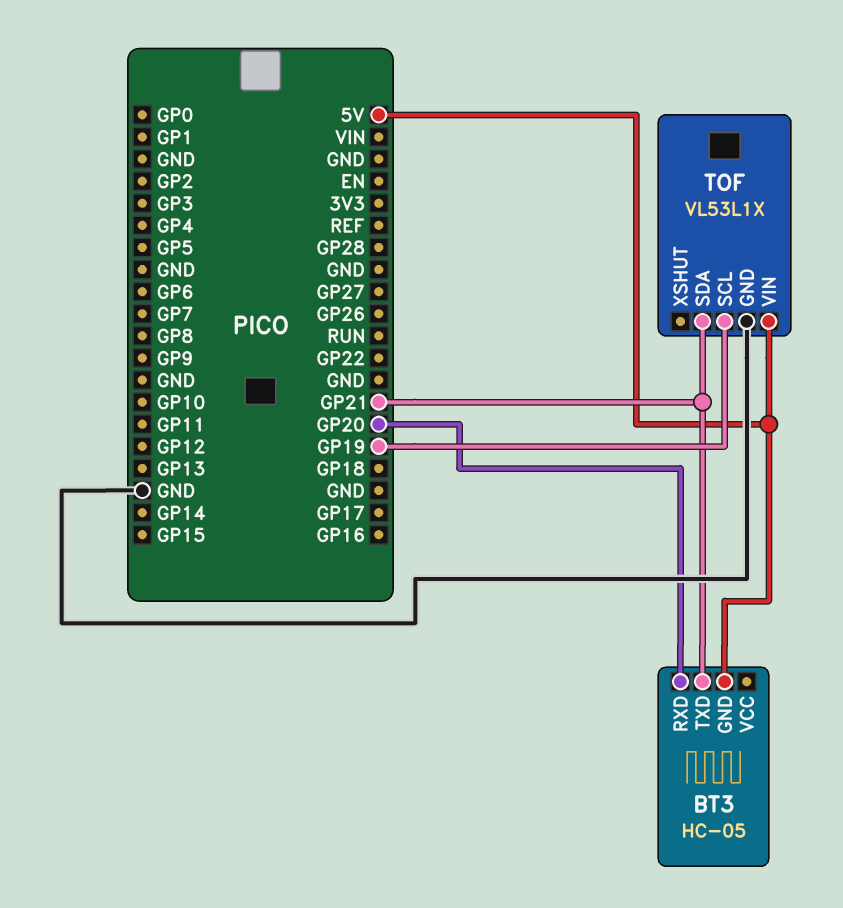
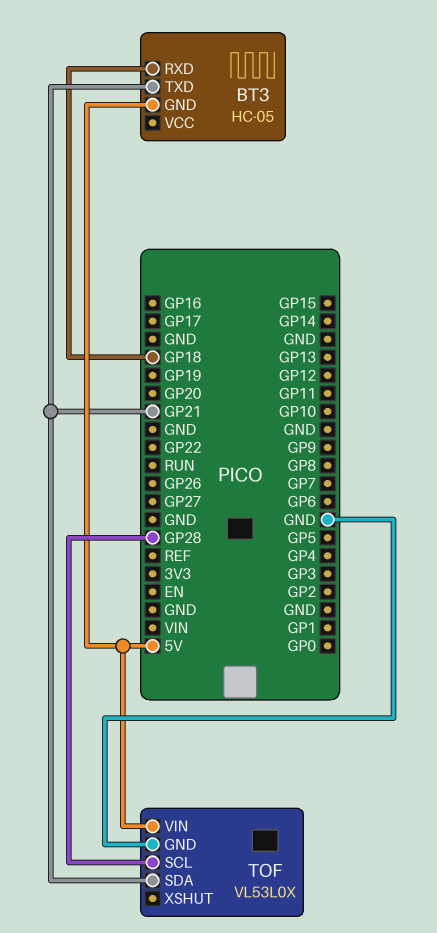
BT3 pin RXD: GP20 -> GP18
TOF: VL53L1X -> VL53L0X
TOF pin SCL: GP19 -> GP28

